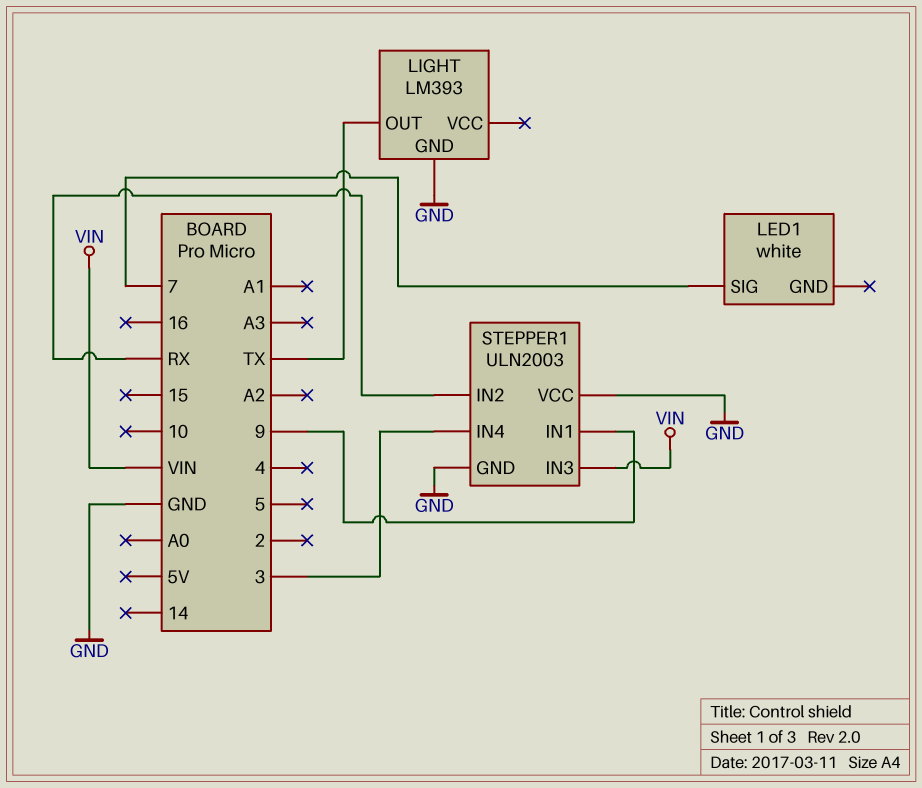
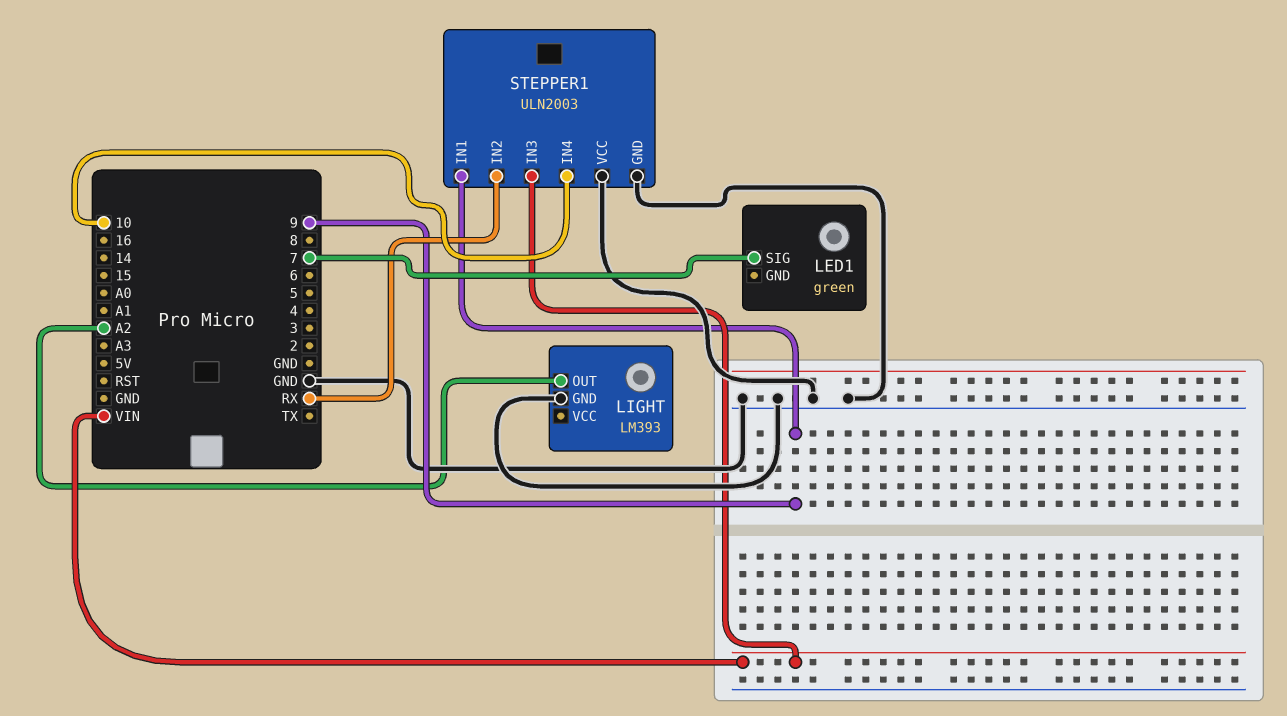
LED1: white -> green
LIGHT pin OUT: TX -> A2
STEPPER1 pin IN4: 3 -> 10

